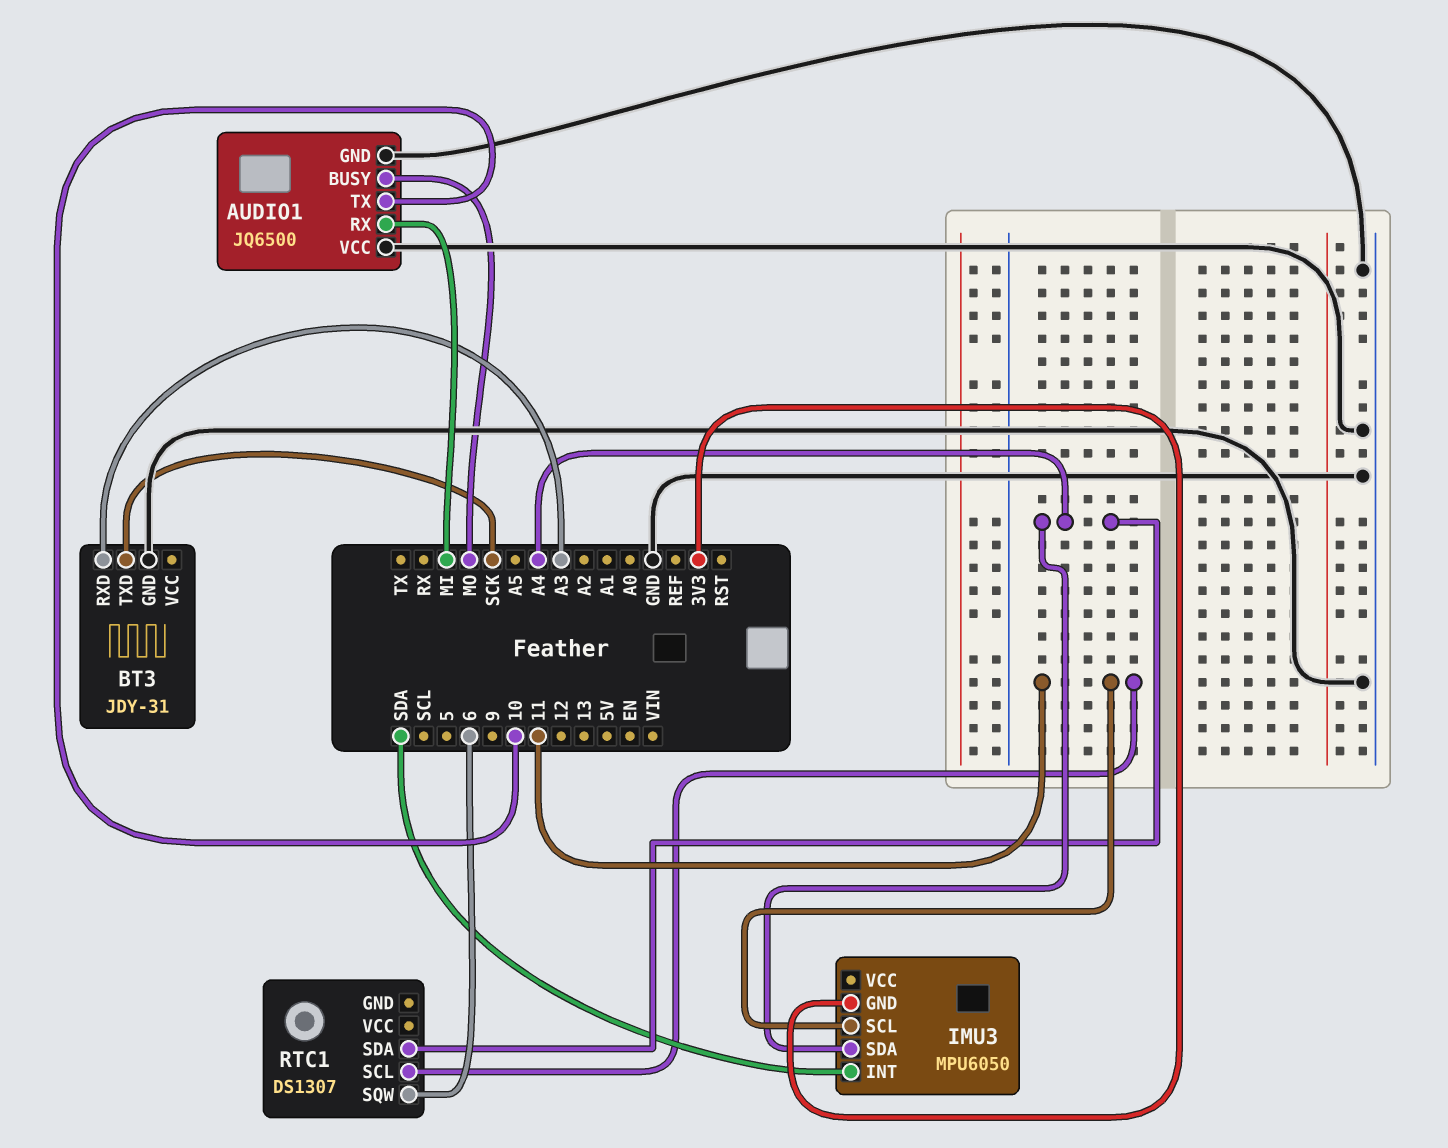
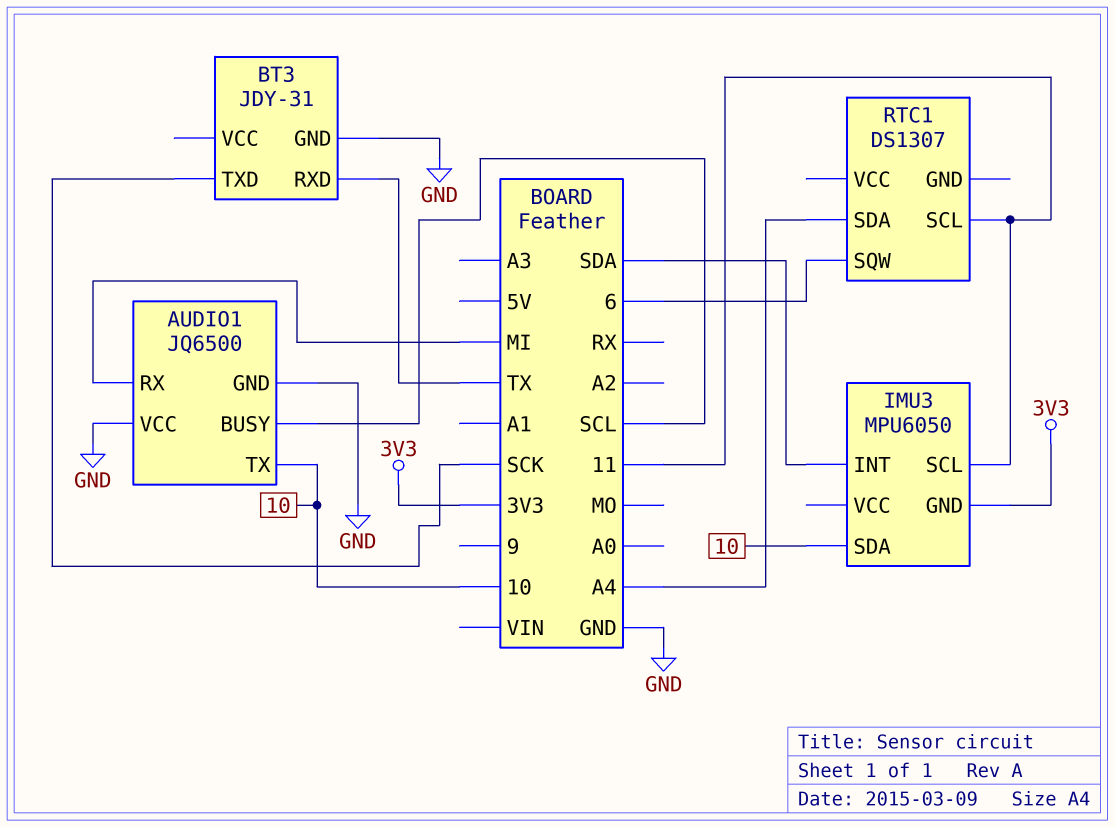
AUDIO1 pin BUSY: MO -> SCL
BT3 pin RXD: A3 -> TX
IMU3 pin SDA: A4 -> 10

